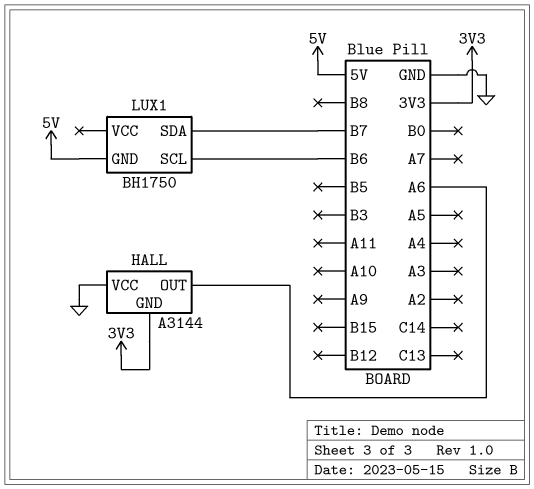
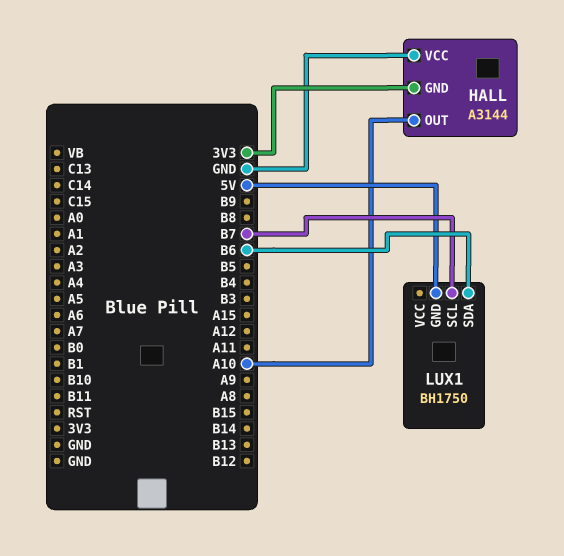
HALL pin OUT: A6 -> A10
LUX1 pin SCL: B6 -> B7
LUX1 pin SDA: B7 -> B6

